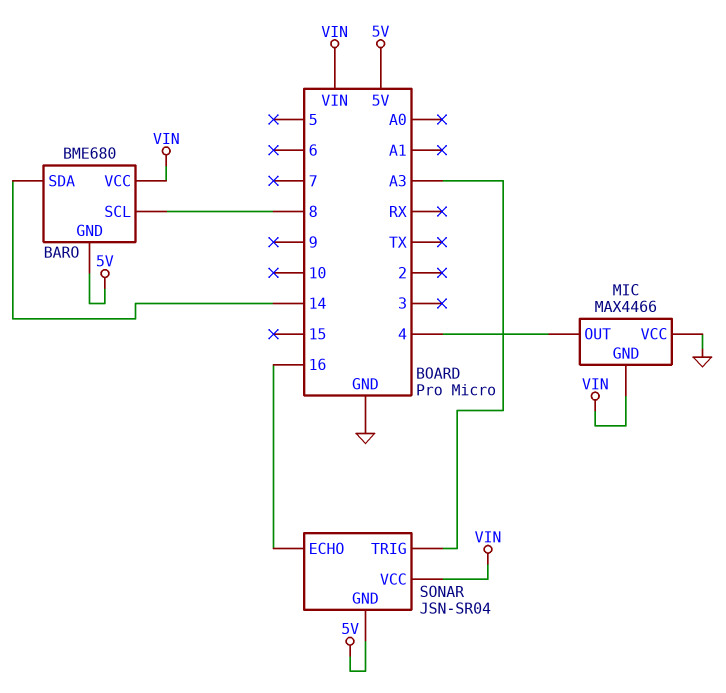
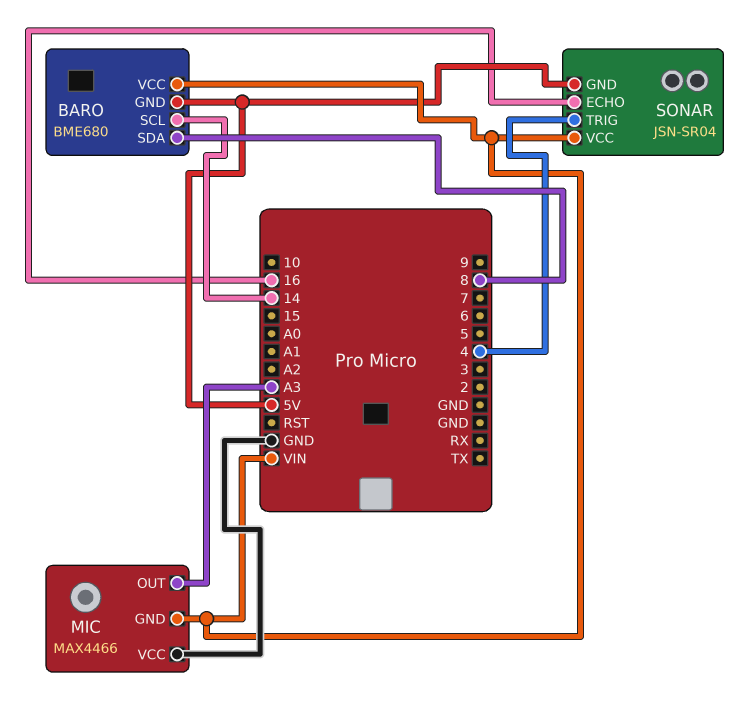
BARO pin SCL: 8 -> 14
BARO pin SDA: 14 -> 8
MIC pin OUT: 4 -> A3
SONAR pin TRIG: A3 -> 4

